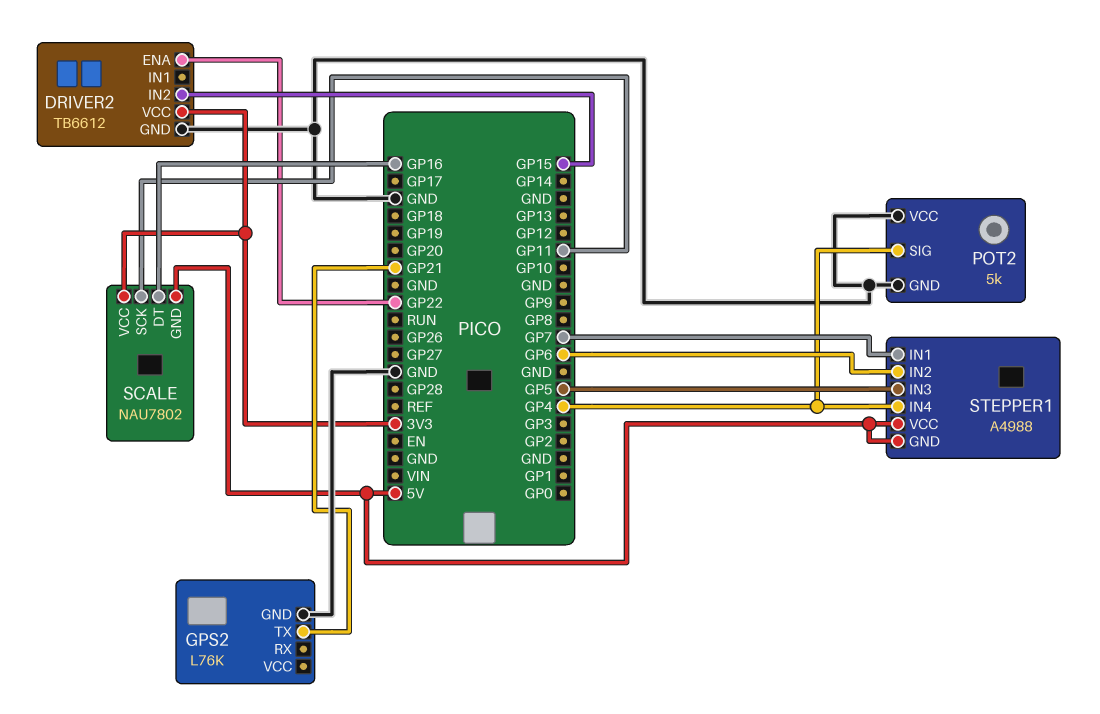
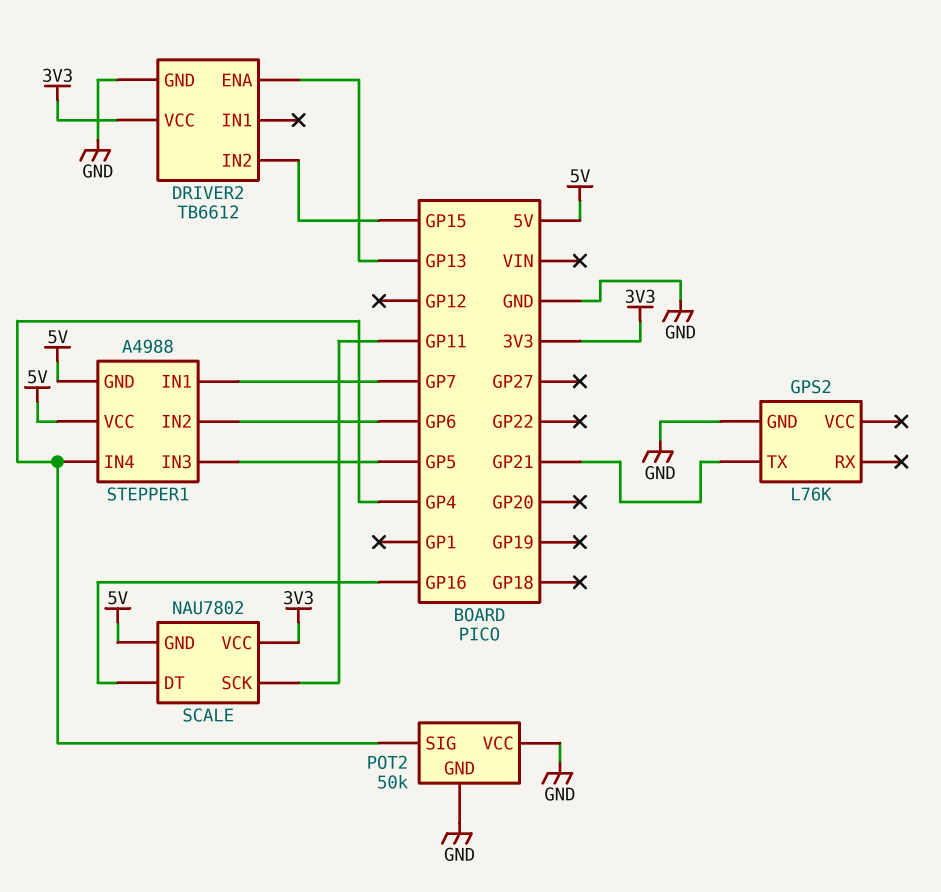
DRIVER2 pin ENA: GP22 -> GP13
POT2: 5k -> 50k

